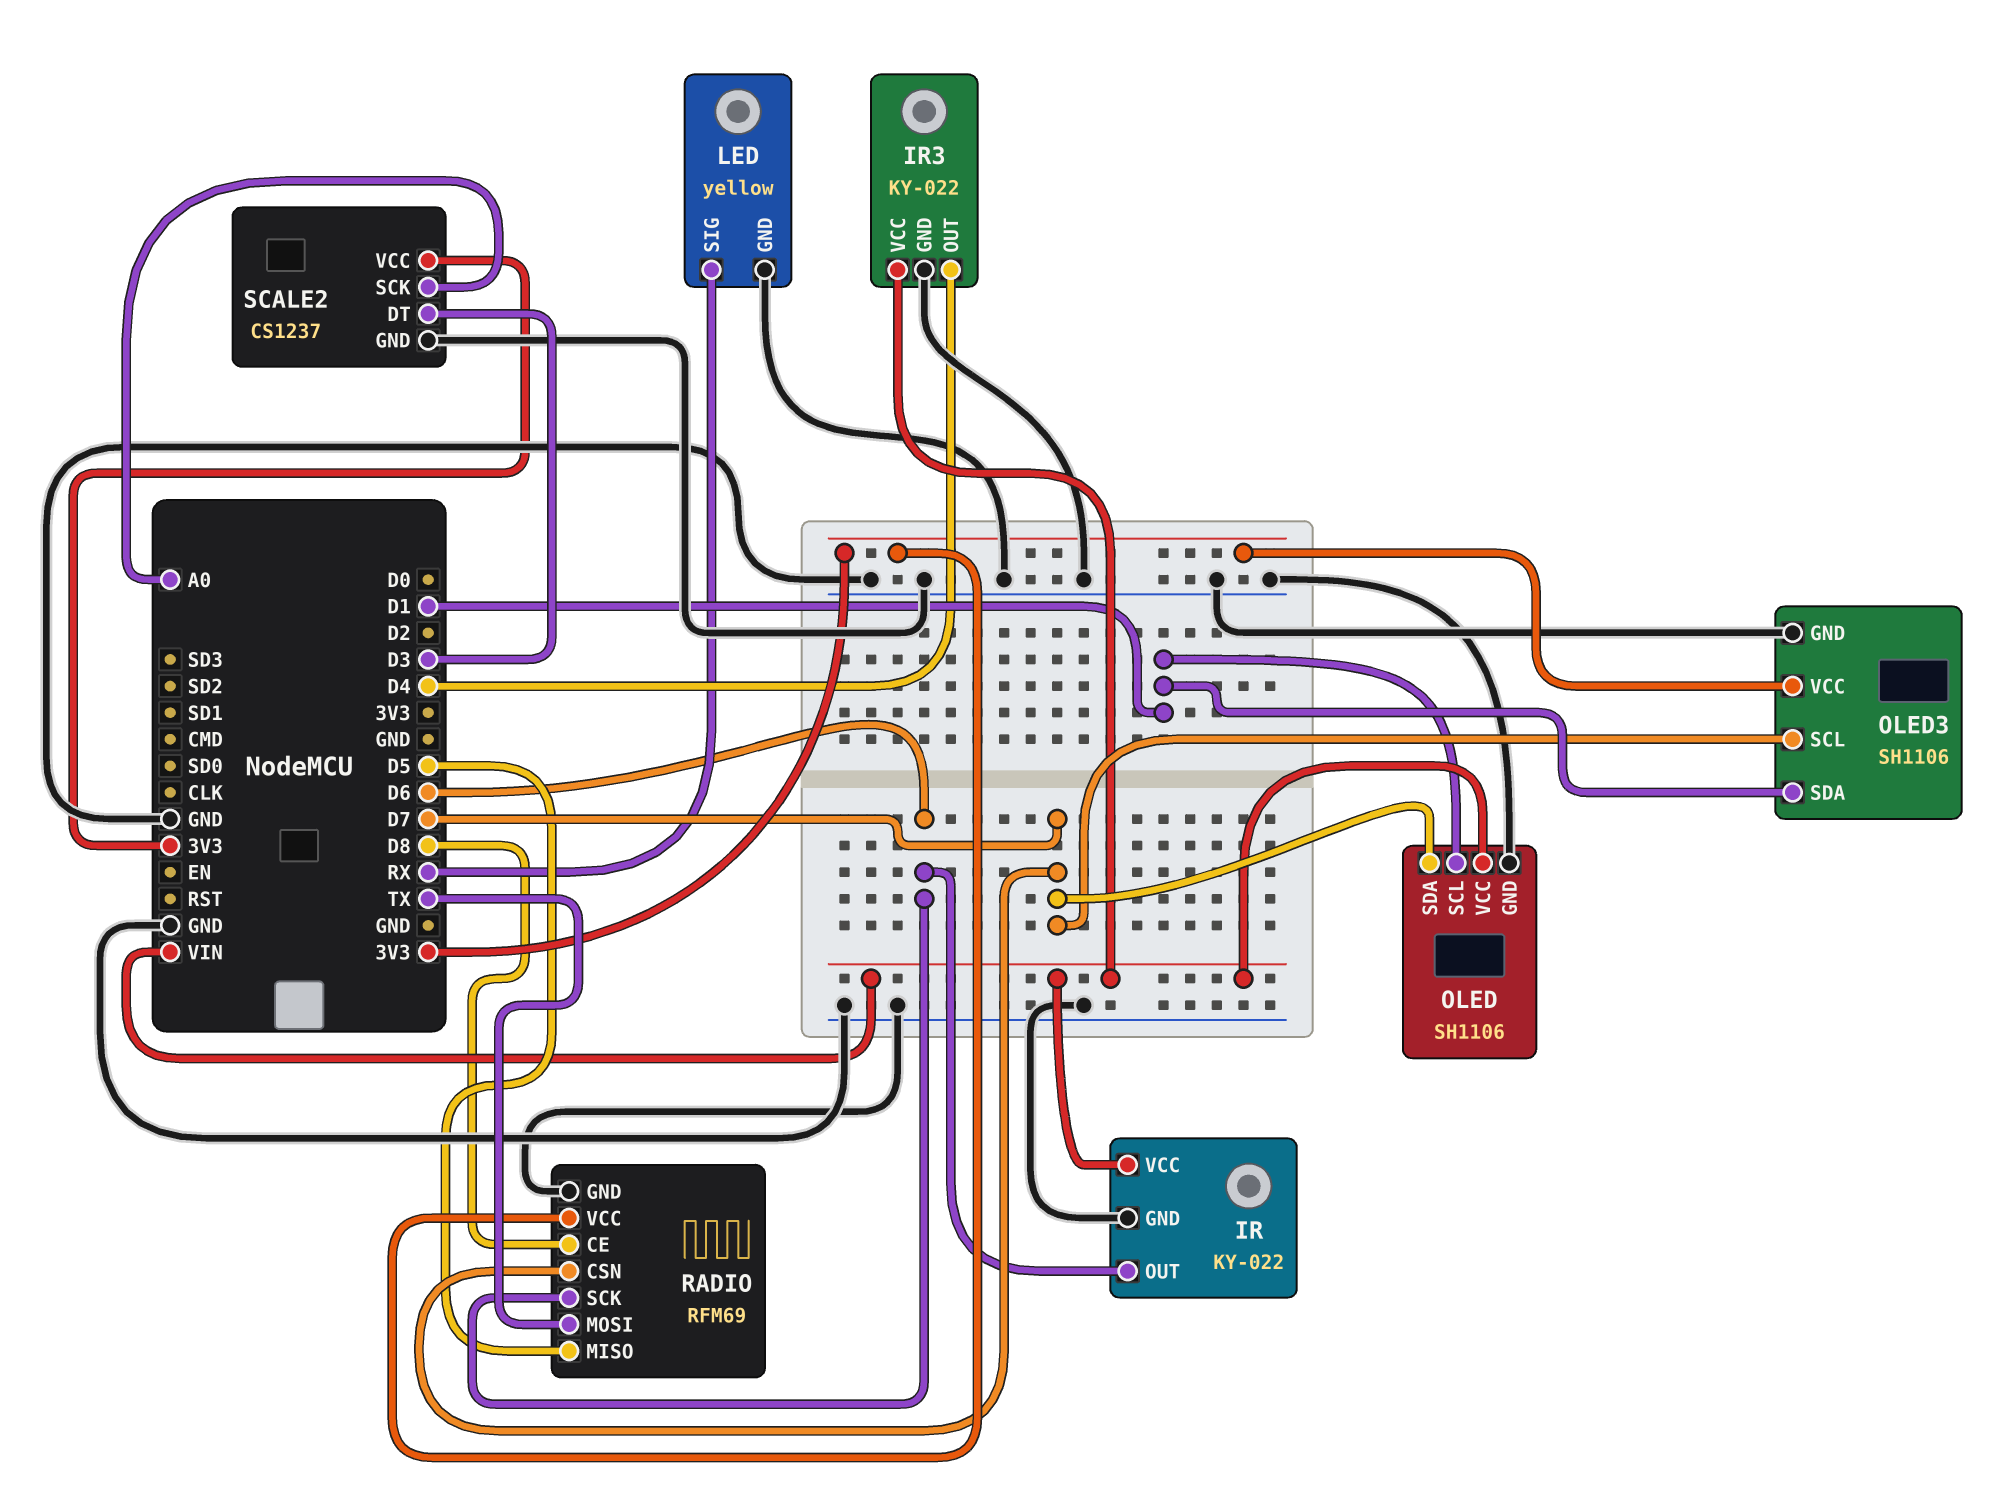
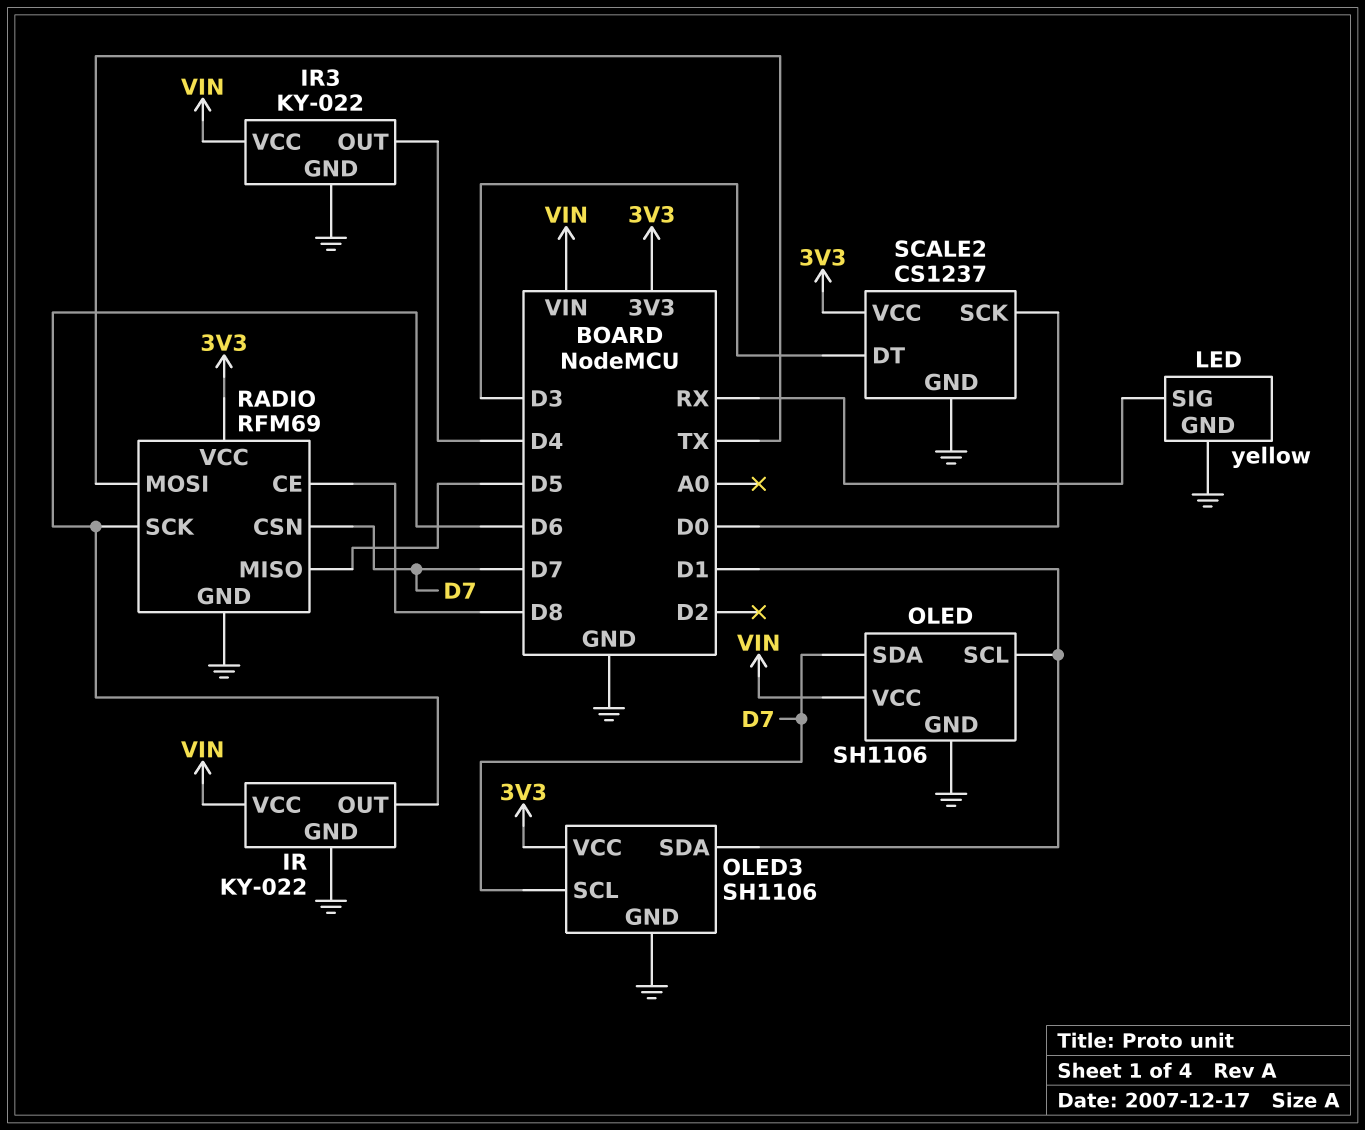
SCALE2 pin SCK: A0 -> D0

